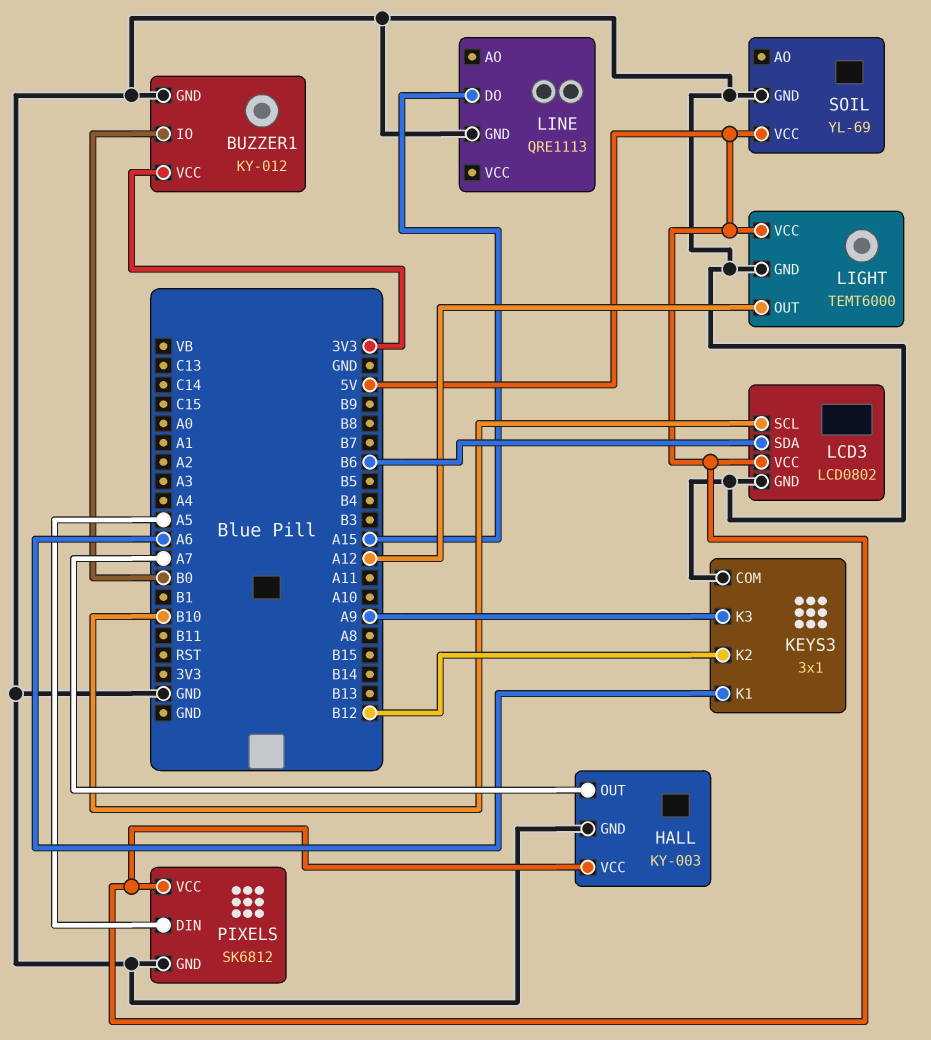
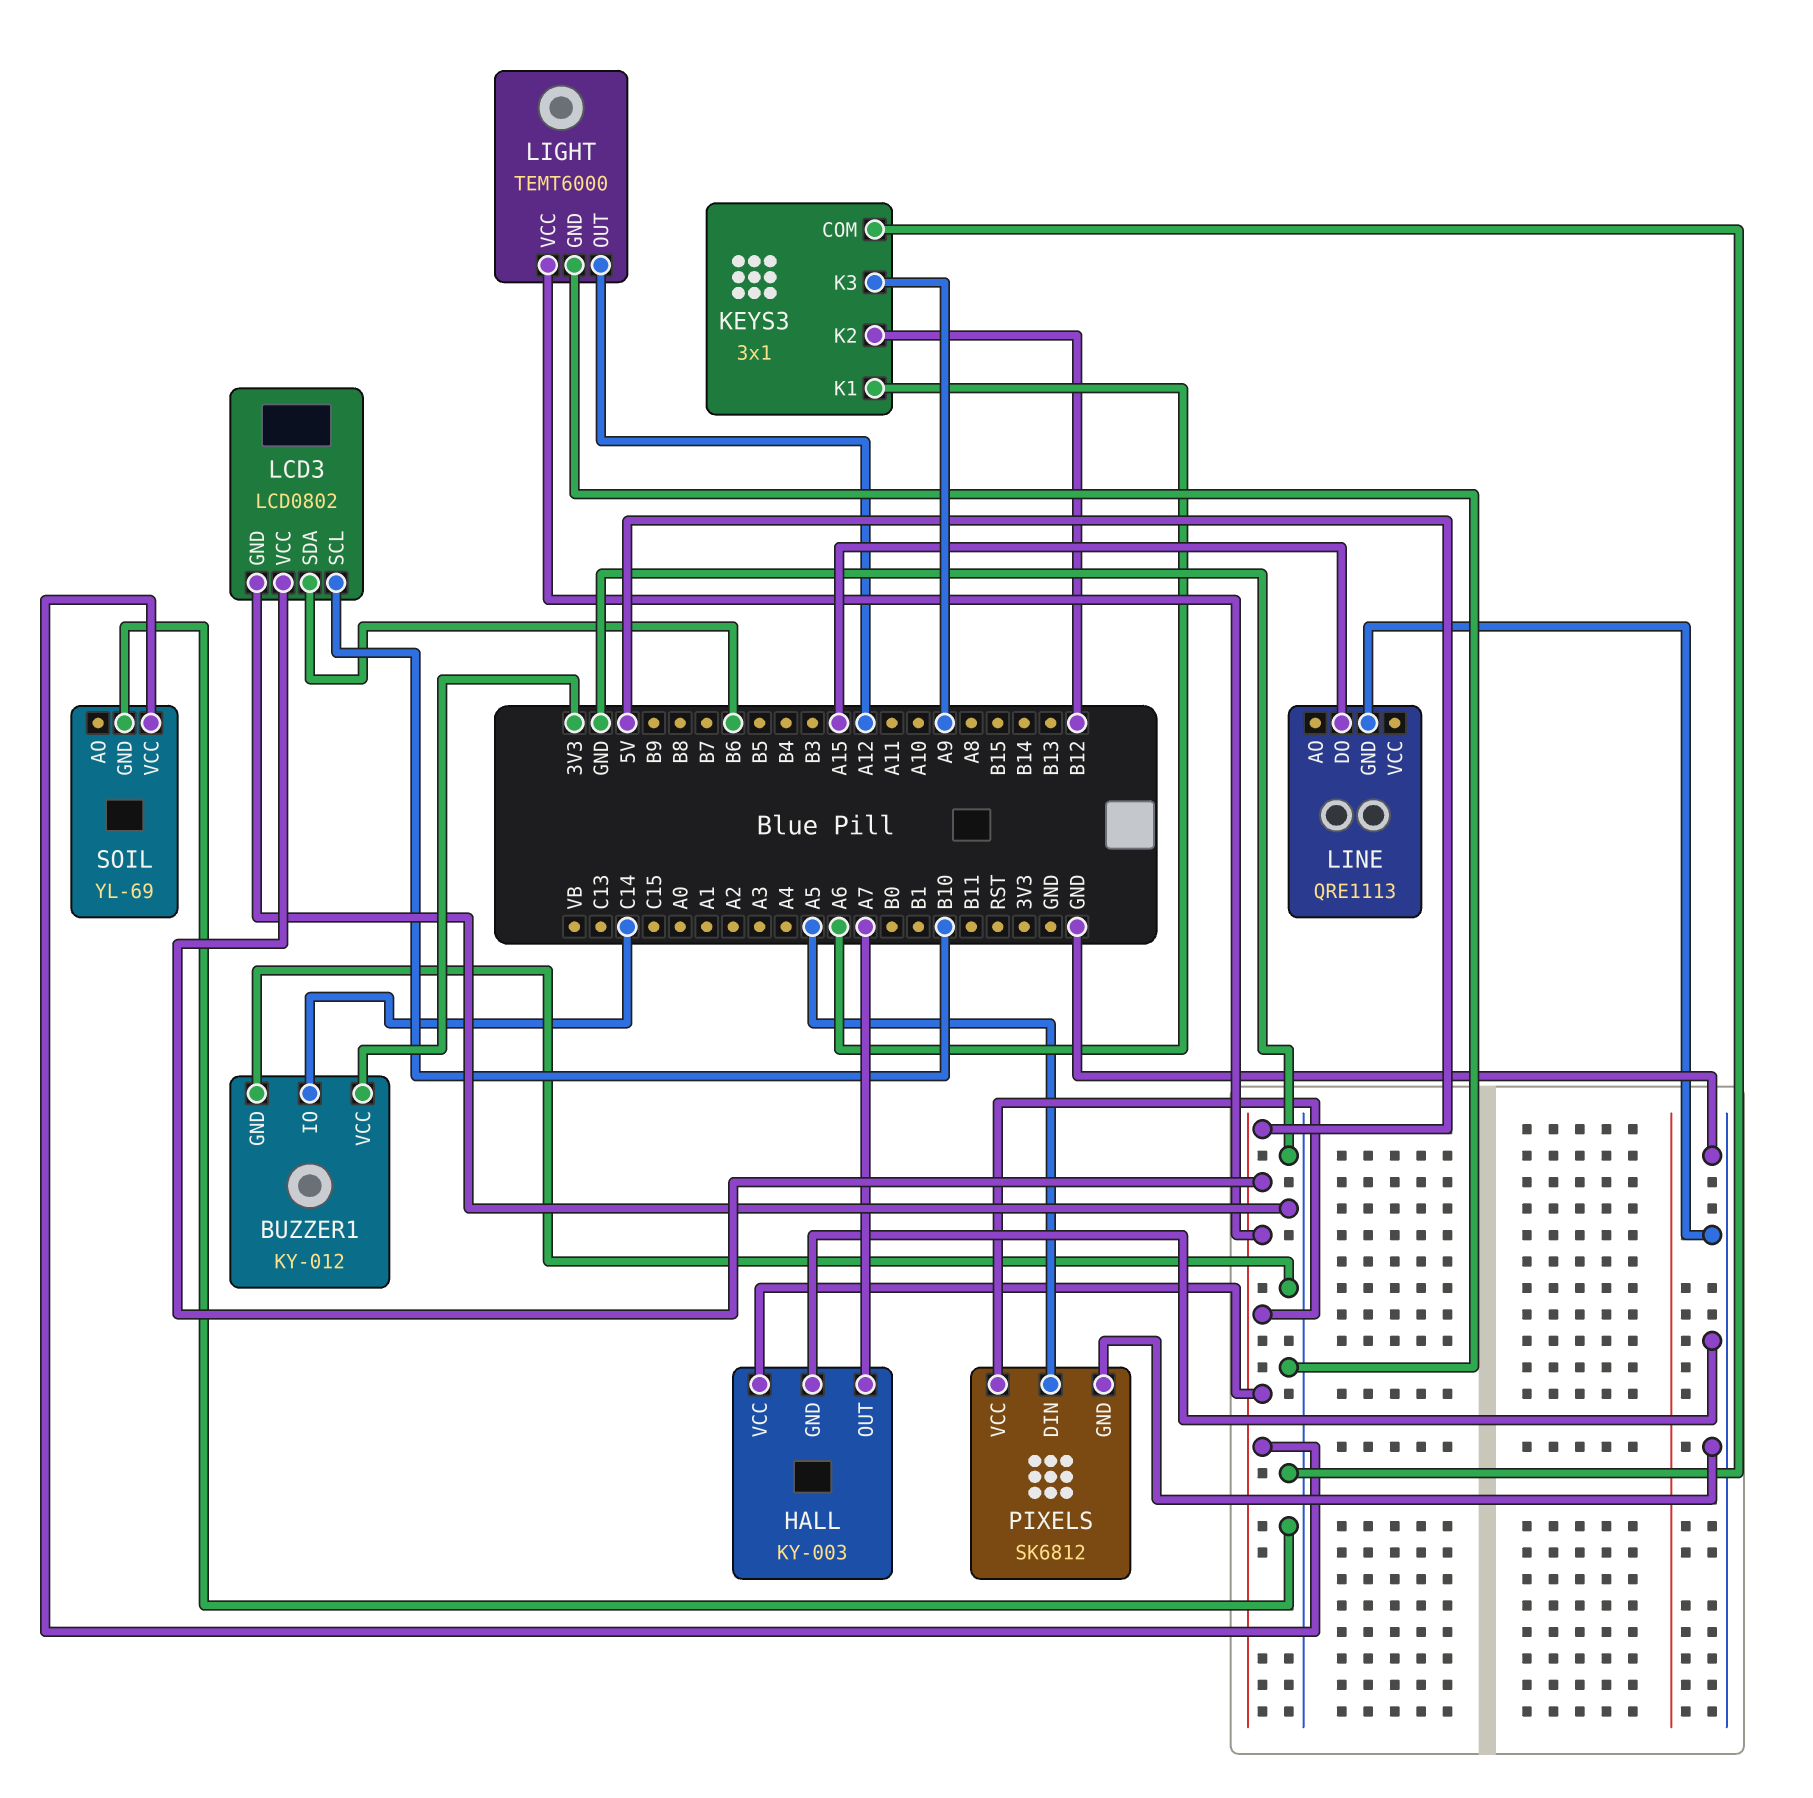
BUZZER1 pin IO: B0 -> C14

